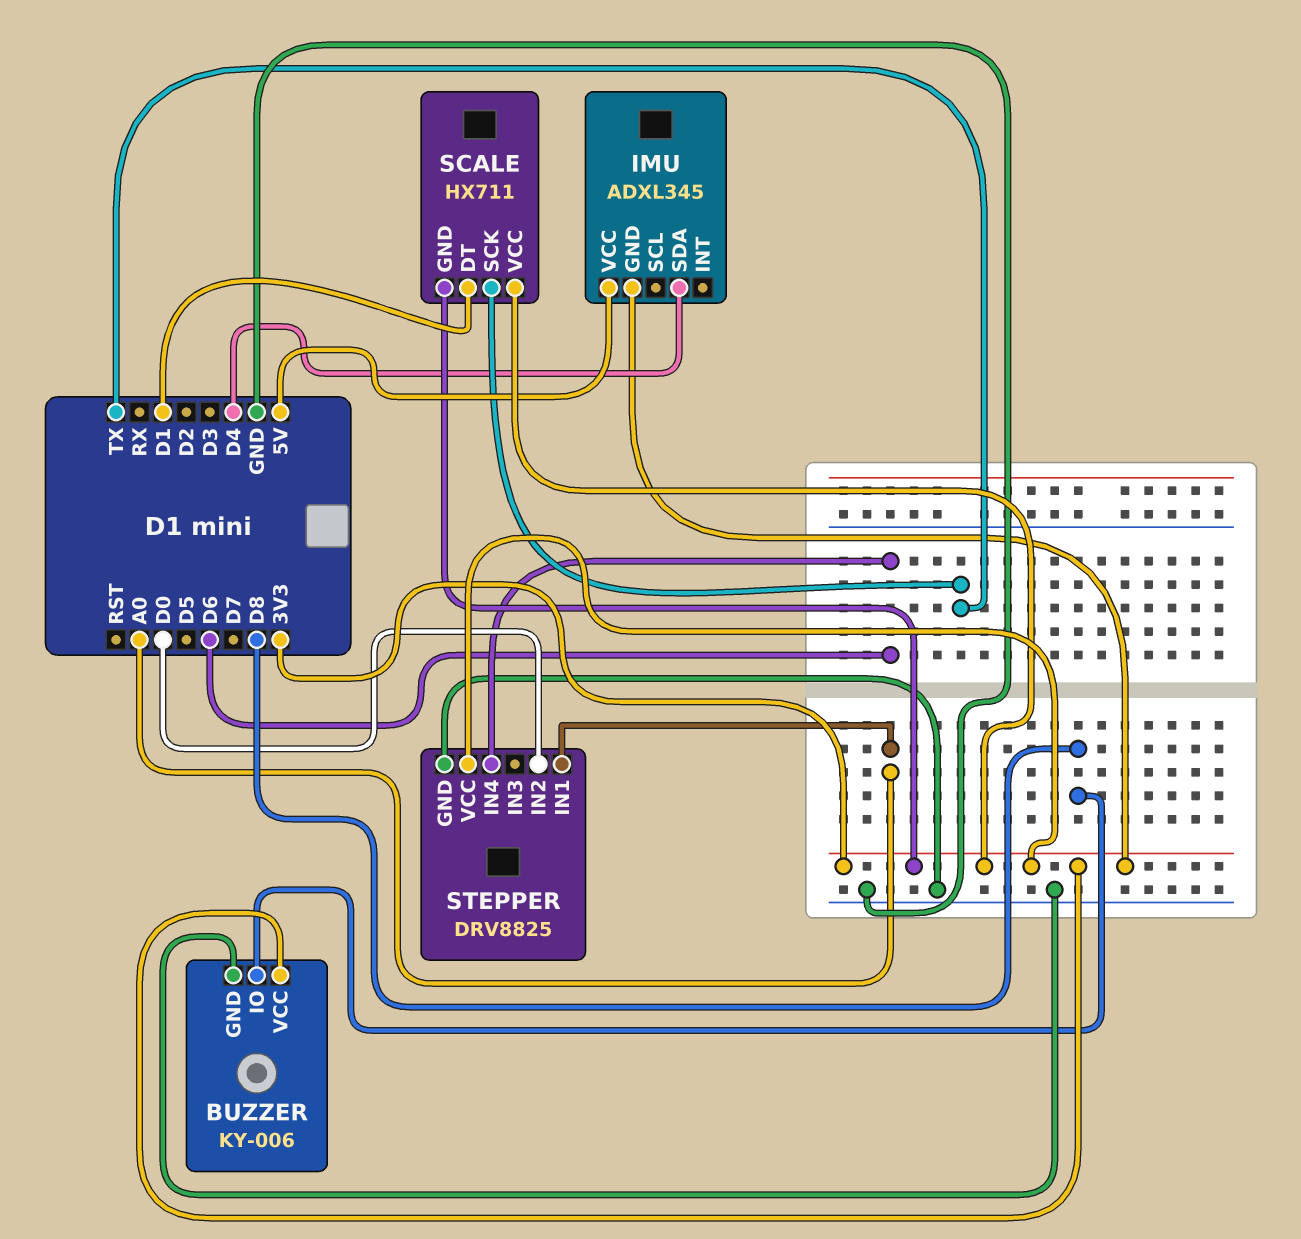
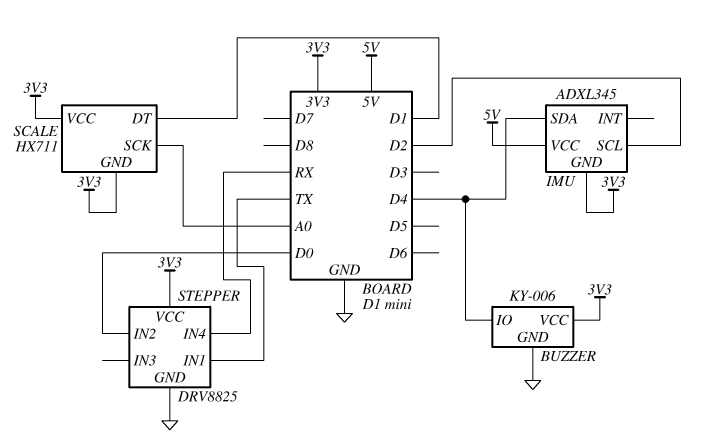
BUZZER pin IO: D8 -> D4
IMU pin SCL: none -> D2
SCALE pin SCK: TX -> A0
STEPPER pin IN1: A0 -> TX
STEPPER pin IN4: D6 -> RX

